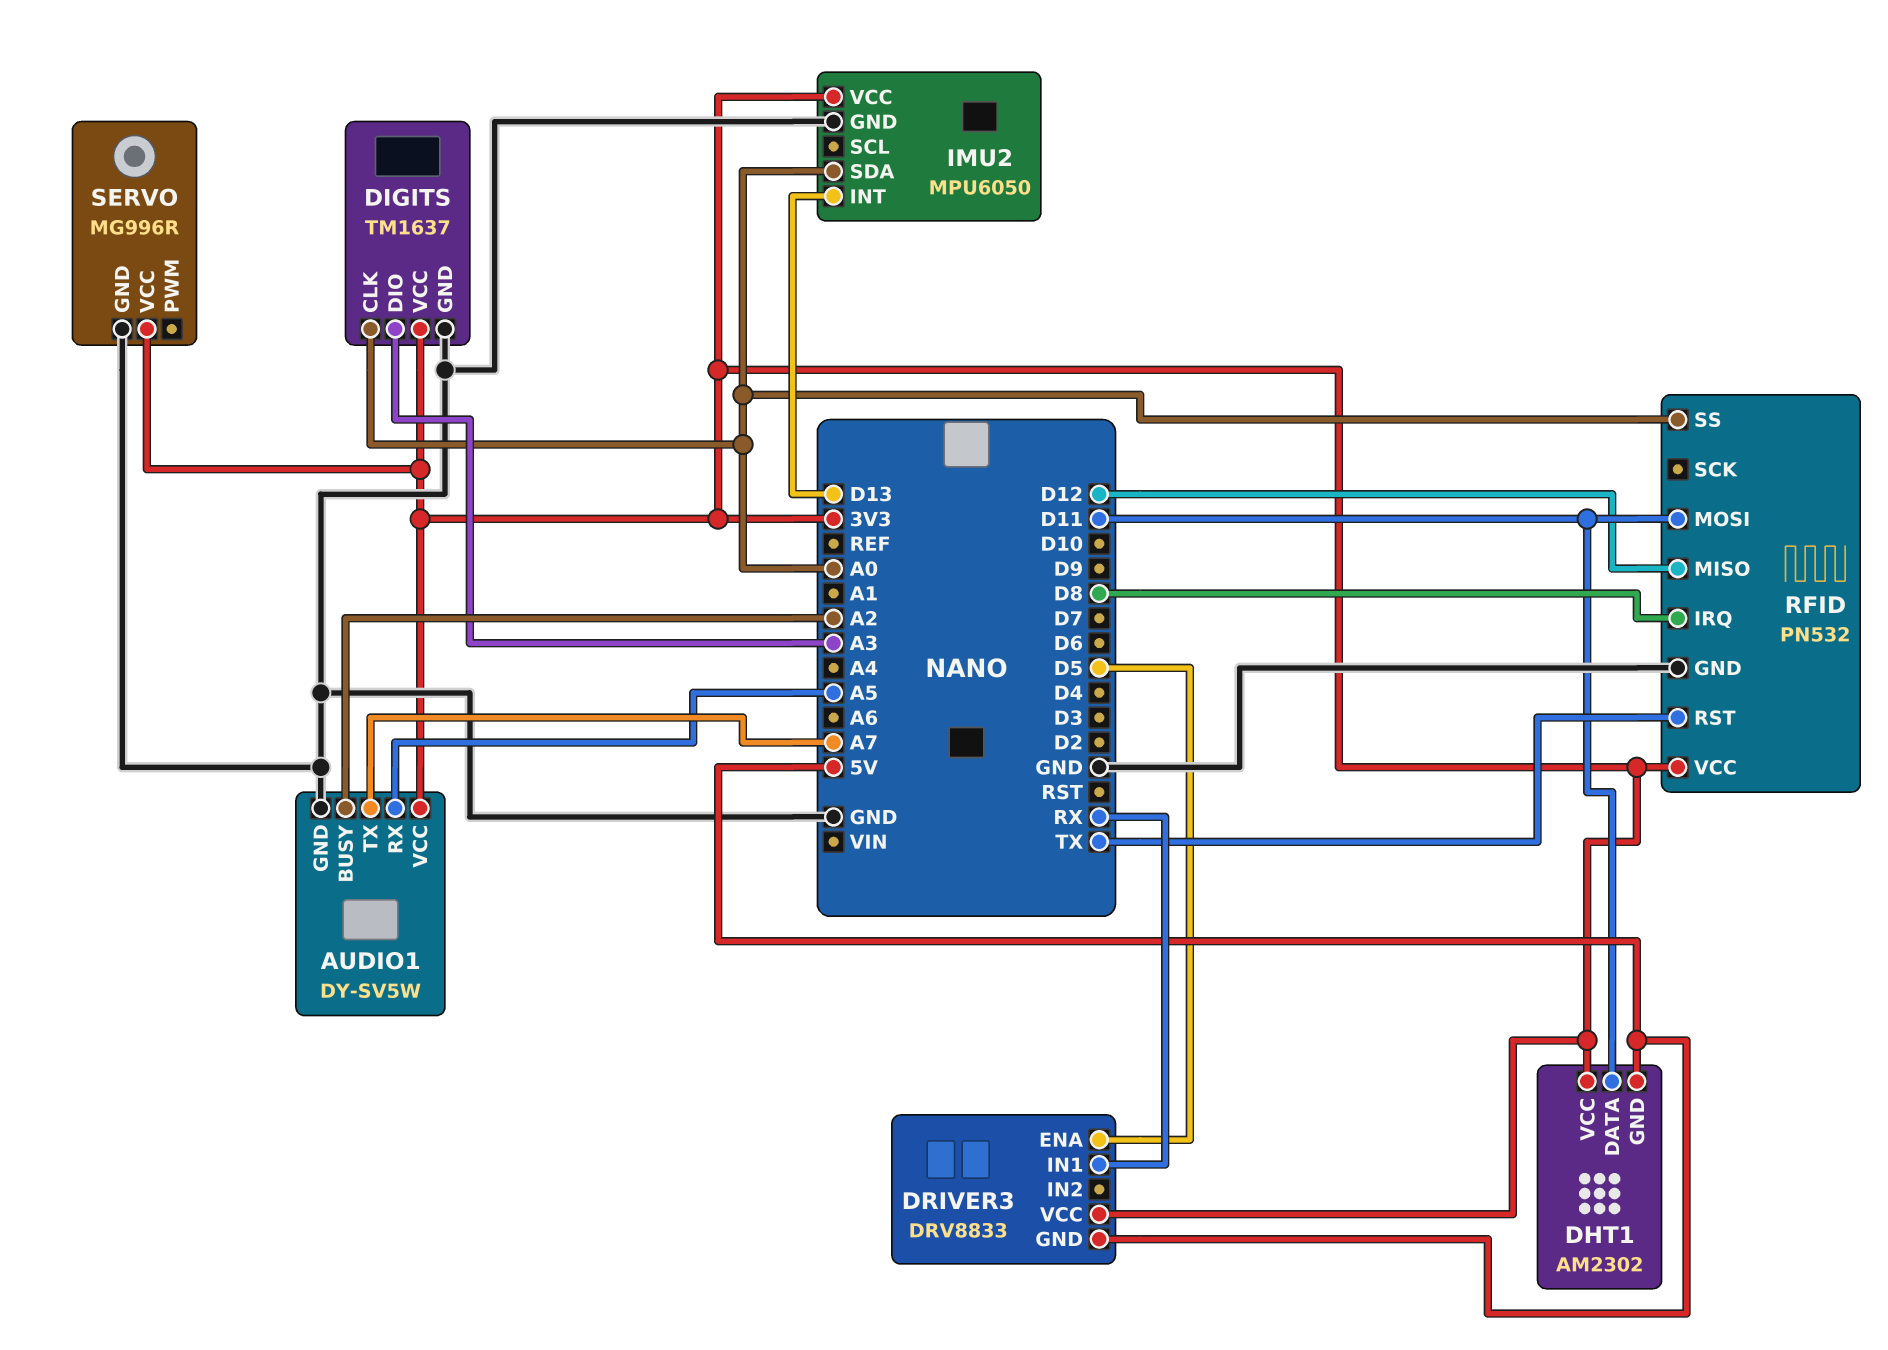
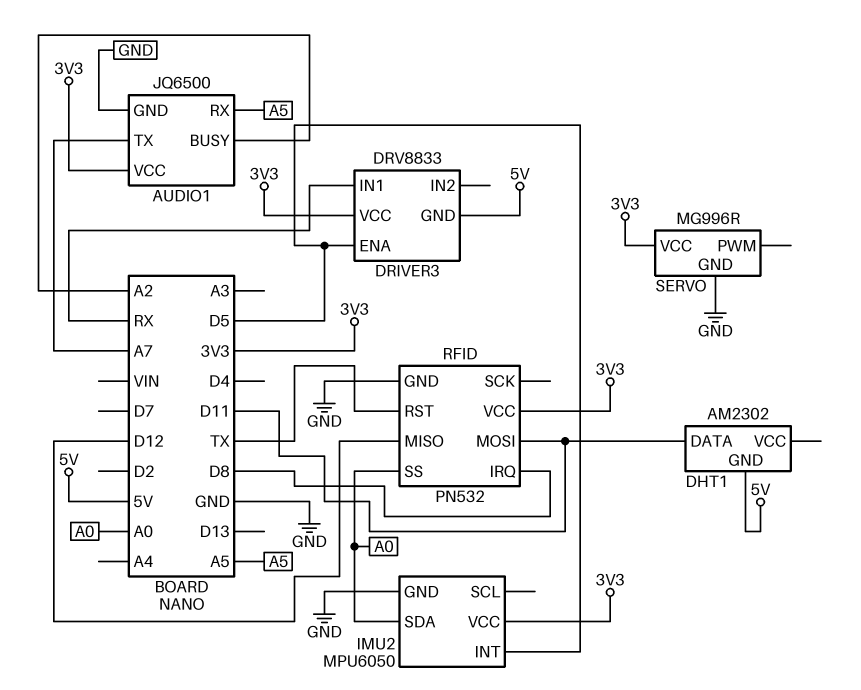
AUDIO1: DY-SV5W -> JQ6500
DHT1 pin VCC: 3V3 -> none
DIGITS: TM1637 -> none
DIGITS pin CLK: A0 -> none
DIGITS pin DIO: A3 -> none
DIGITS pin GND: GND -> none
DIGITS pin VCC: 3V3 -> none
IMU2 pin INT: D13 -> D5

